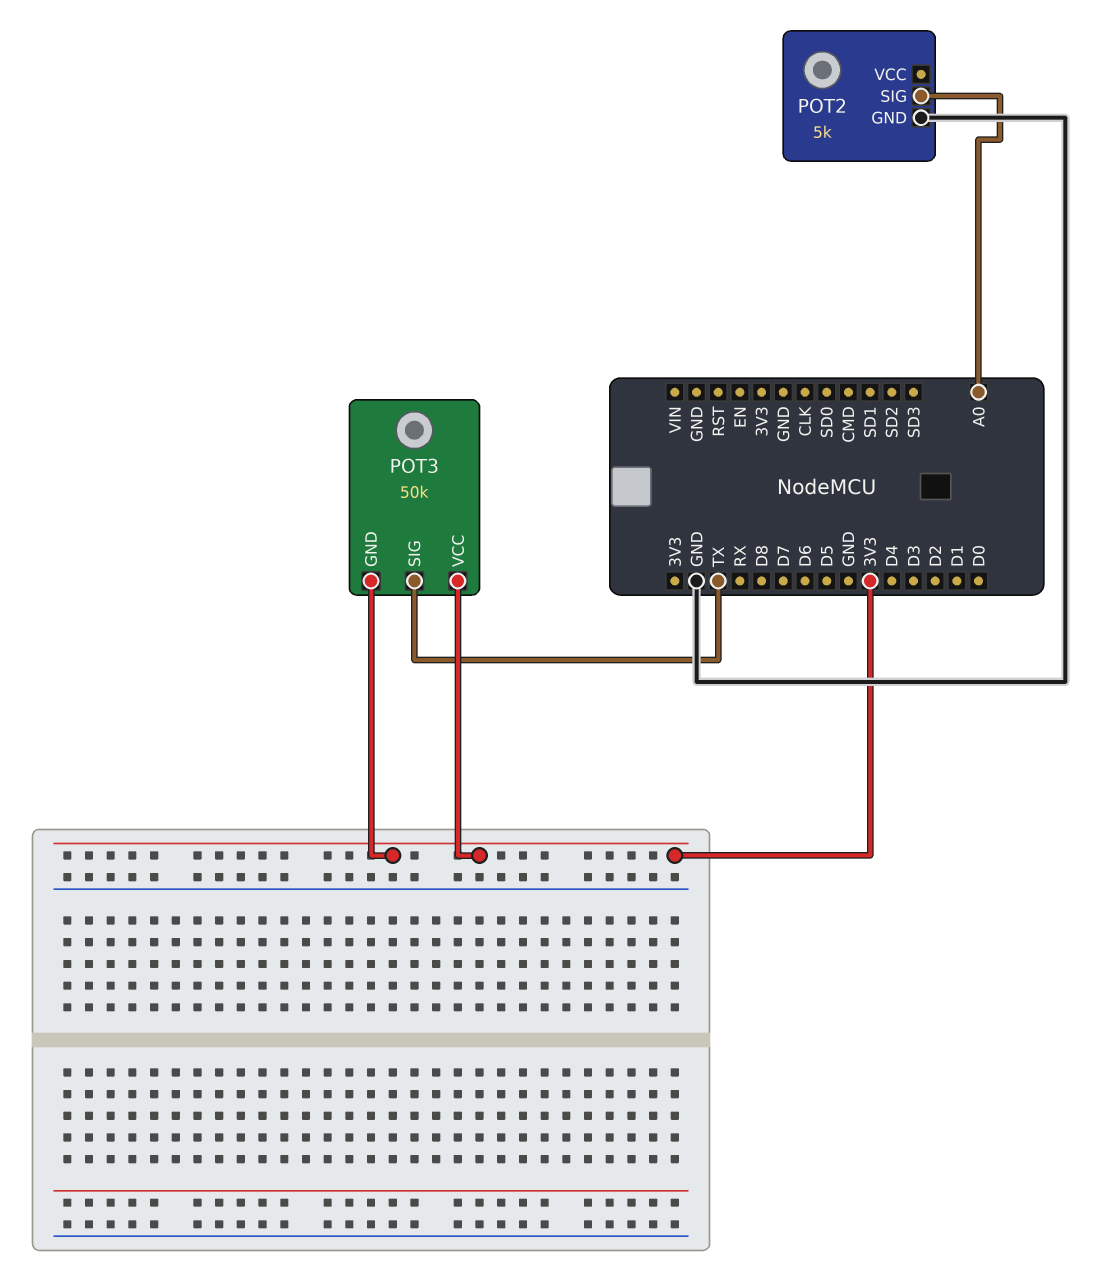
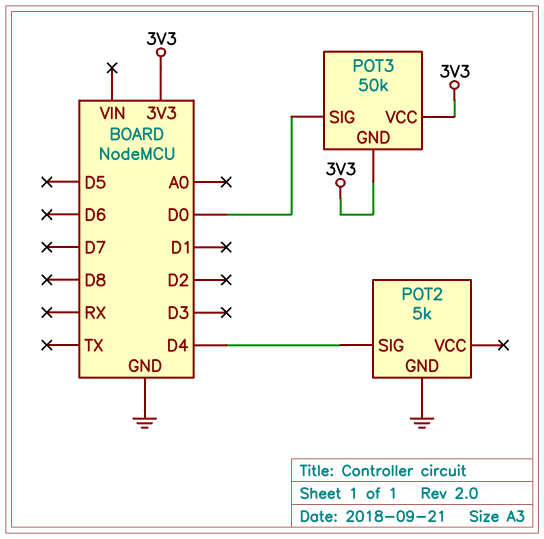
POT2 pin SIG: A0 -> D4
POT3 pin SIG: TX -> D0

